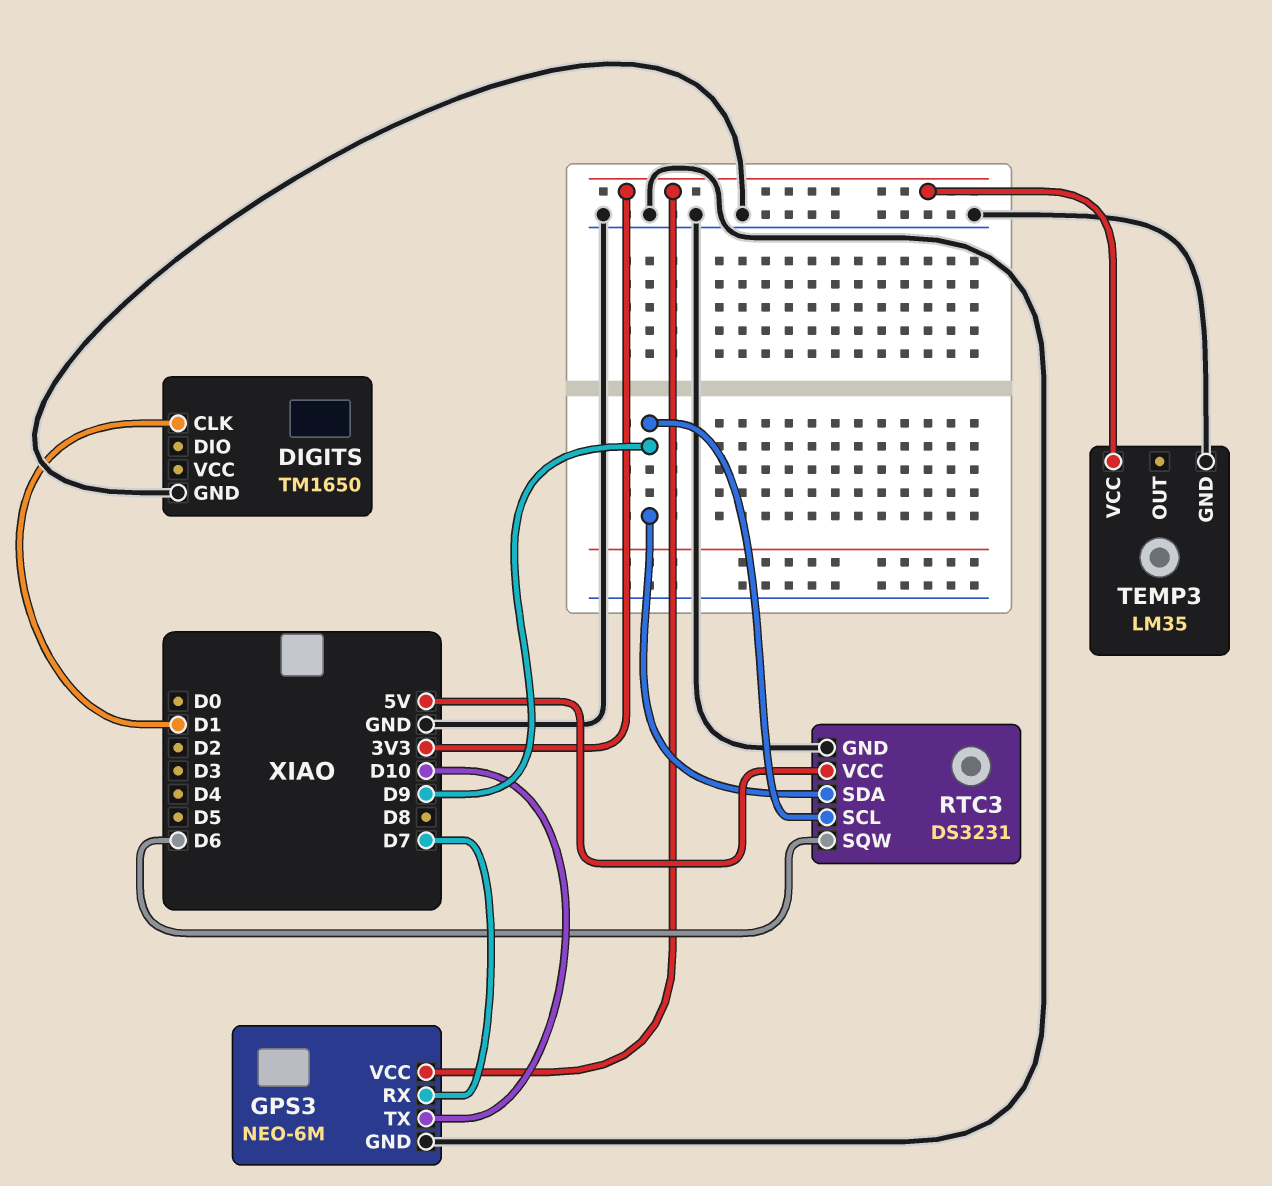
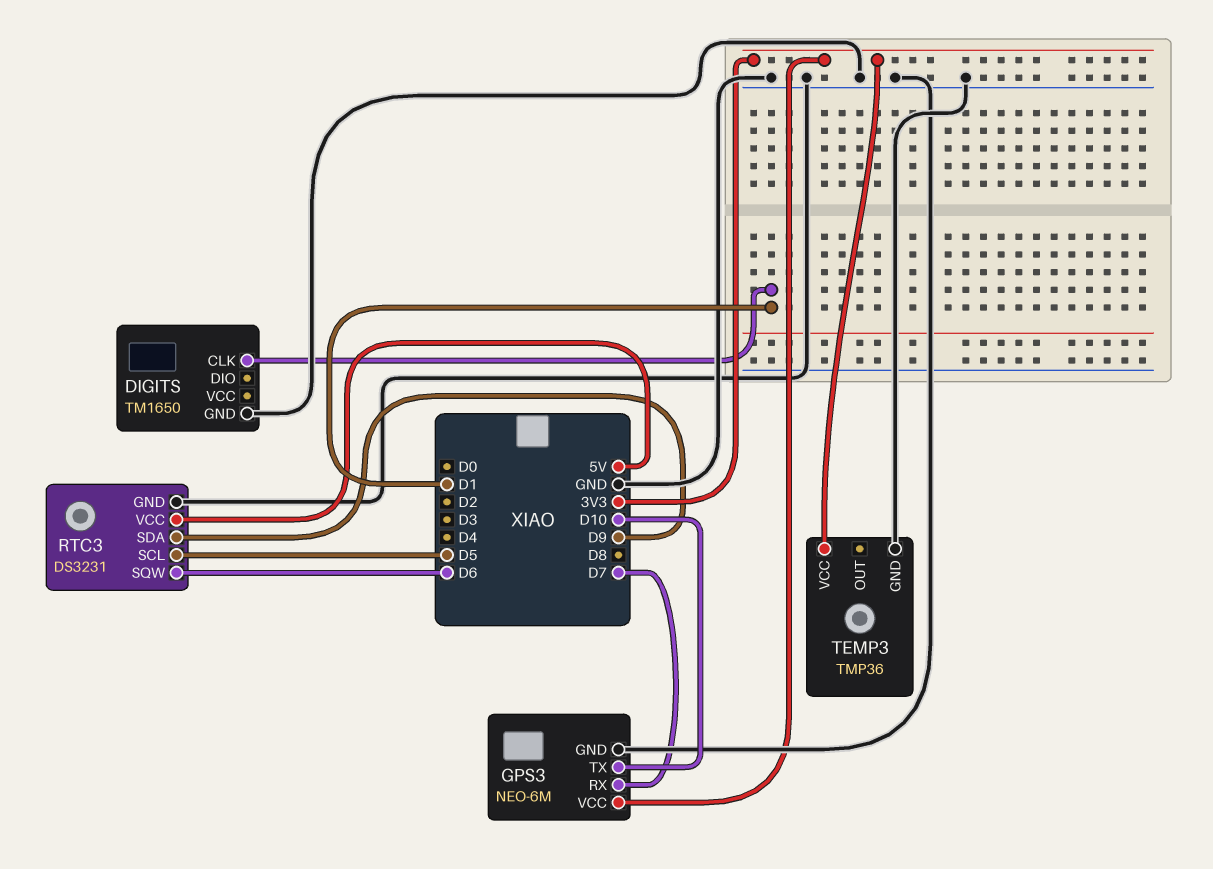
RTC3 pin SCL: D9 -> D5
TEMP3: LM35 -> TMP36

